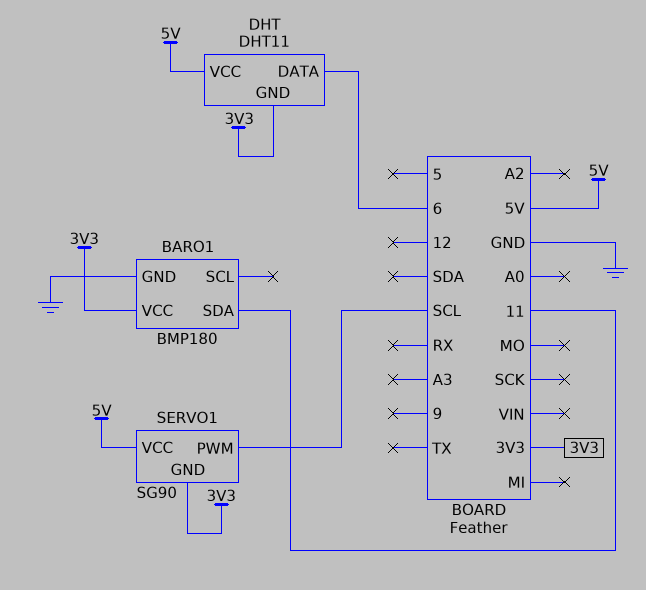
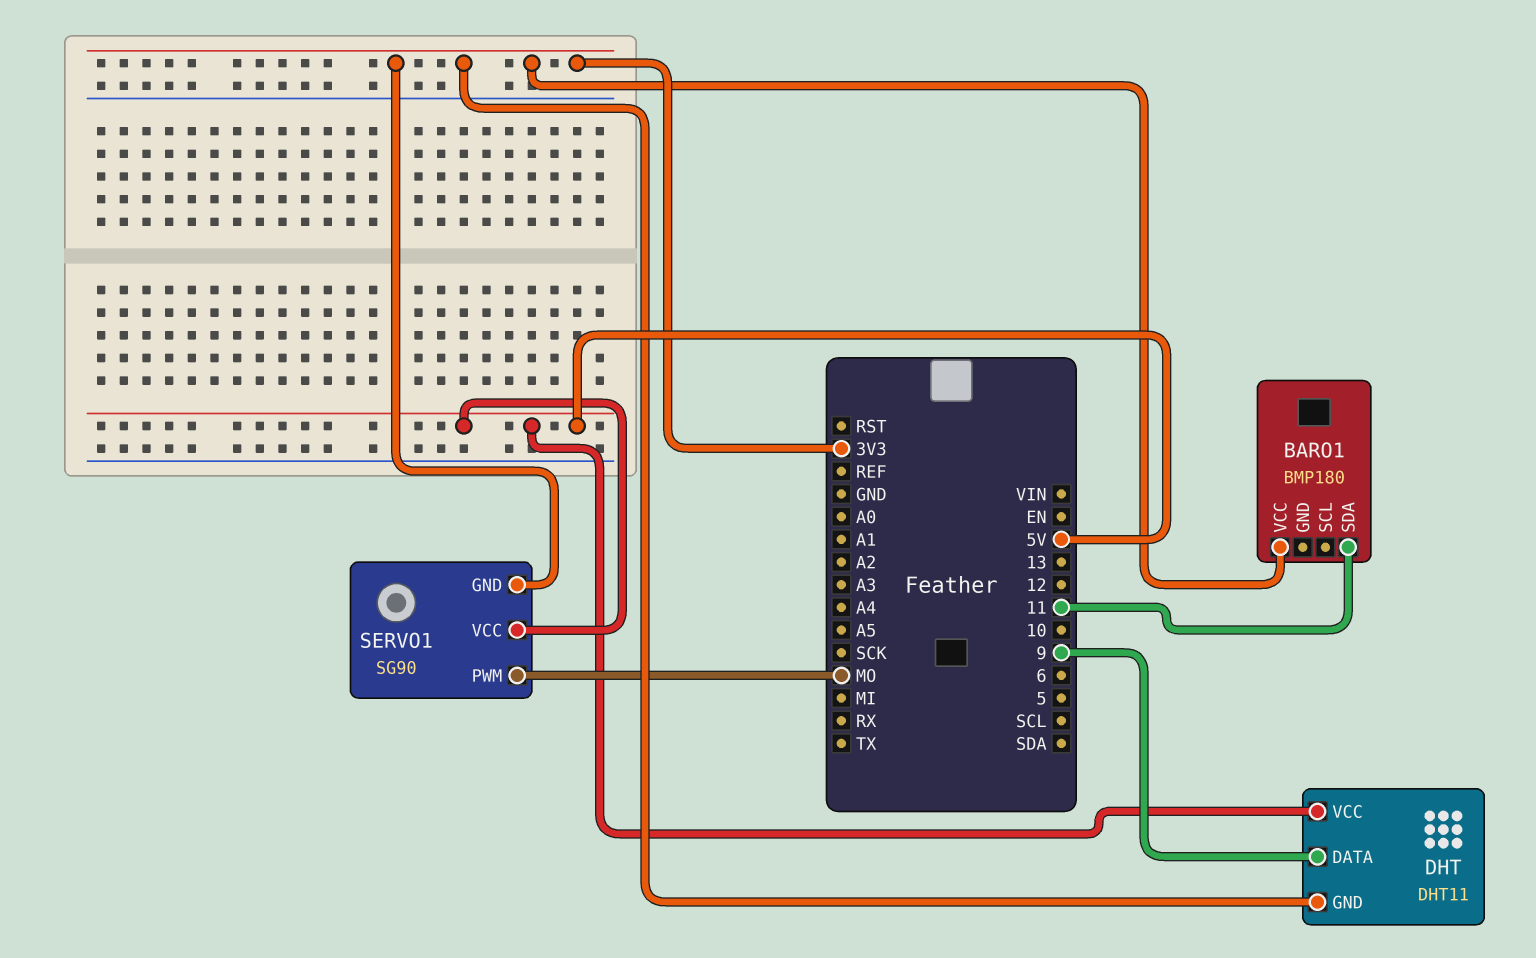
BARO1 pin GND: GND -> none
DHT pin DATA: 6 -> 9
SERVO1 pin PWM: SCL -> MO

